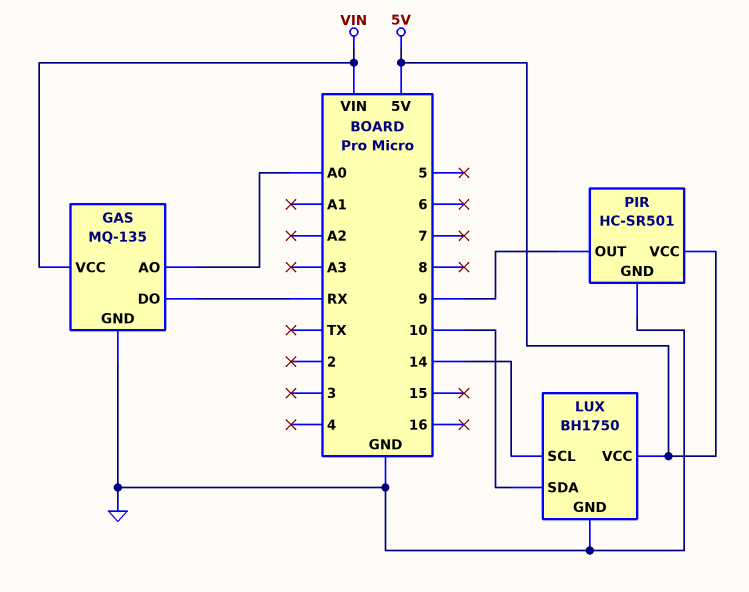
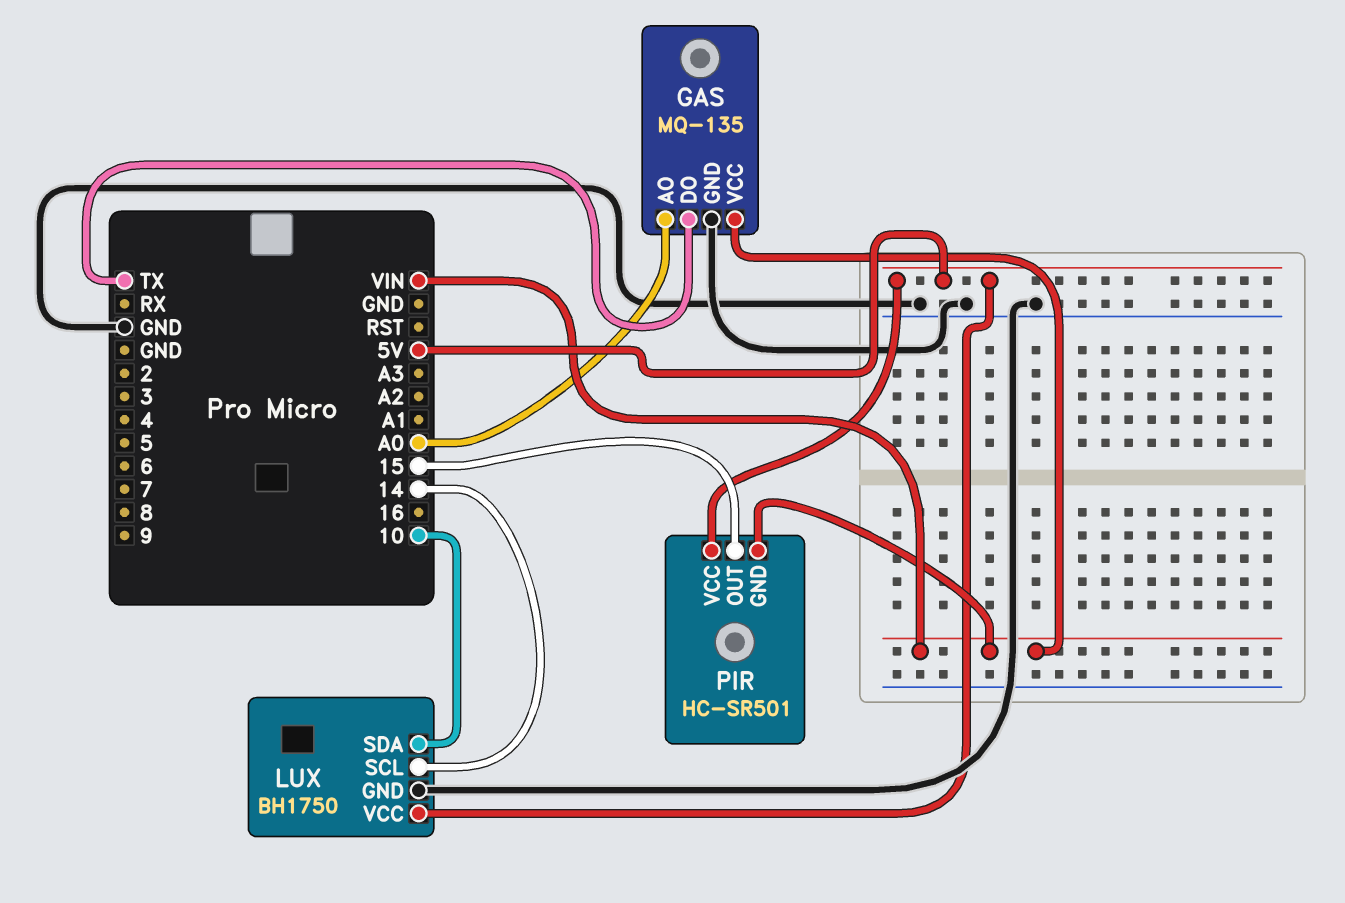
GAS pin DO: RX -> TX
PIR pin GND: GND -> VIN
PIR pin OUT: 9 -> 15

